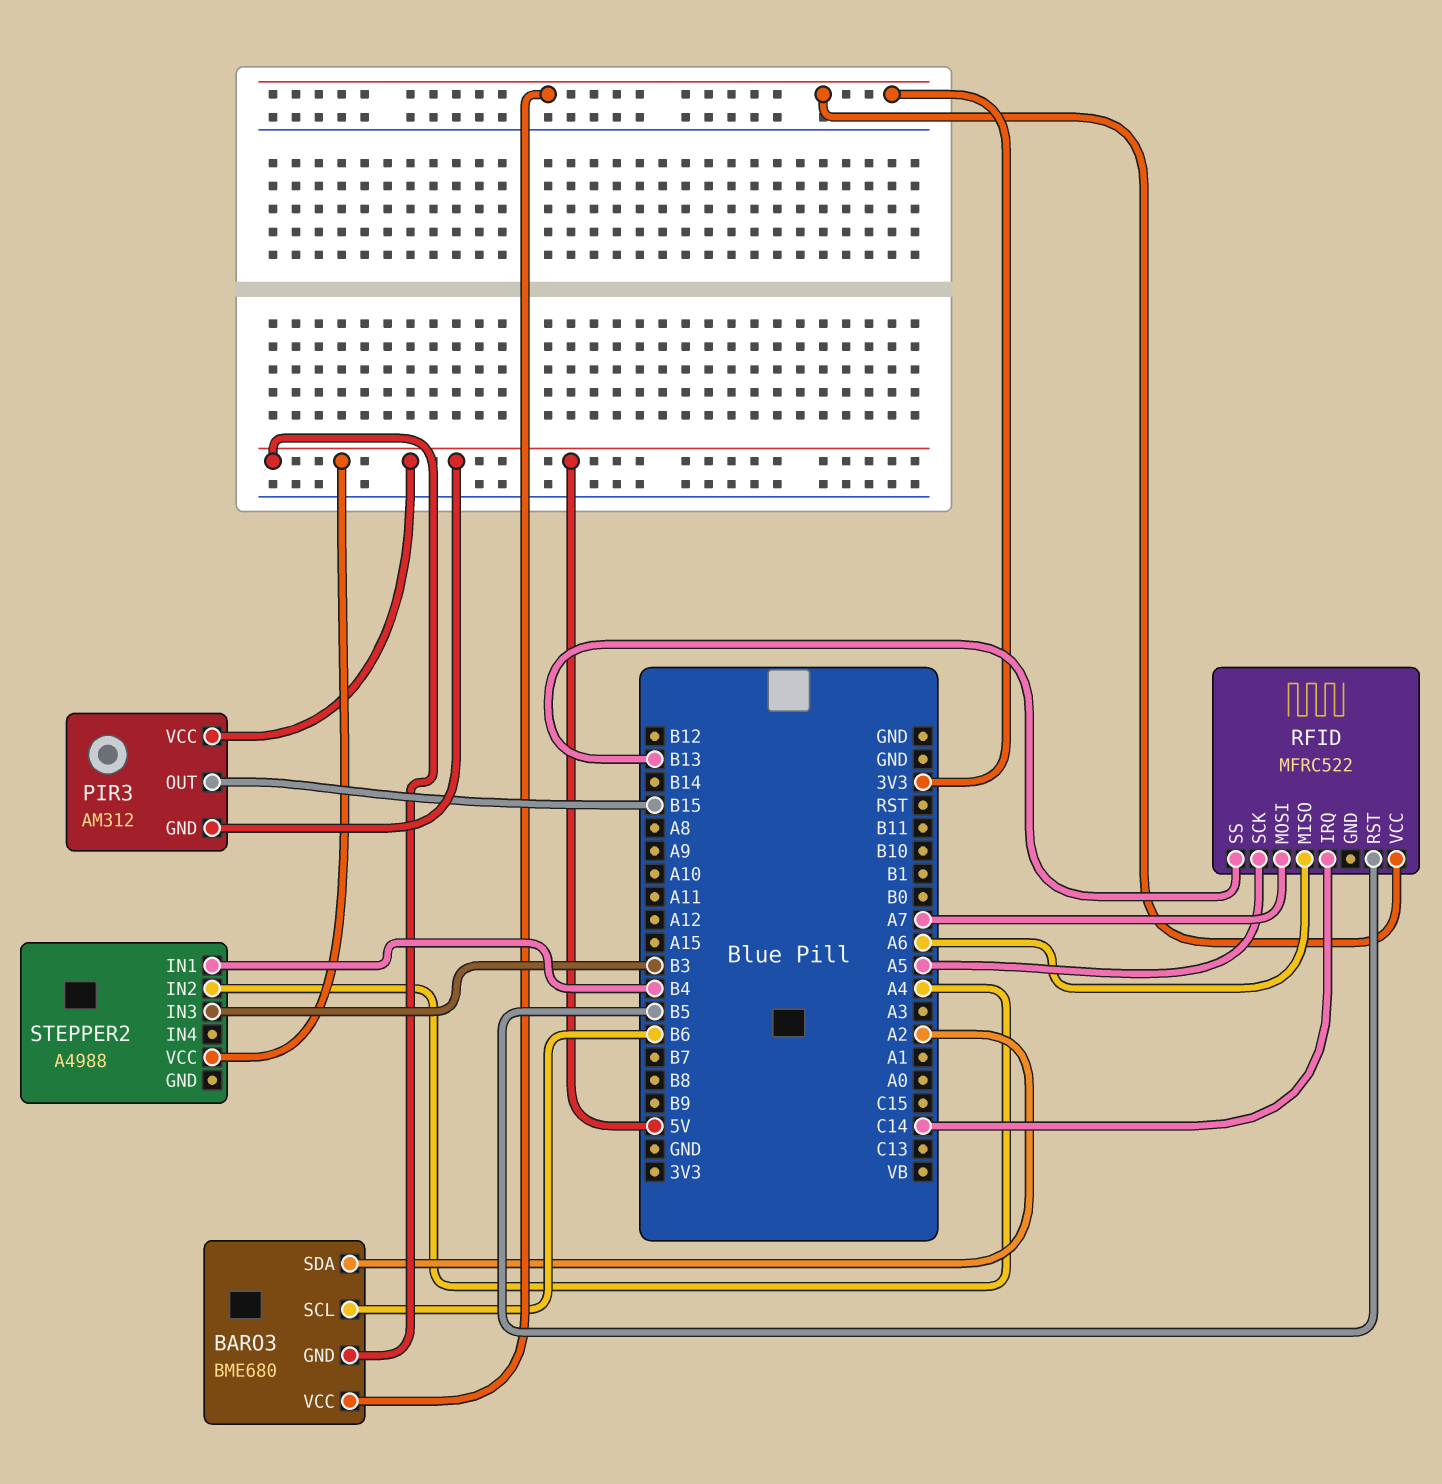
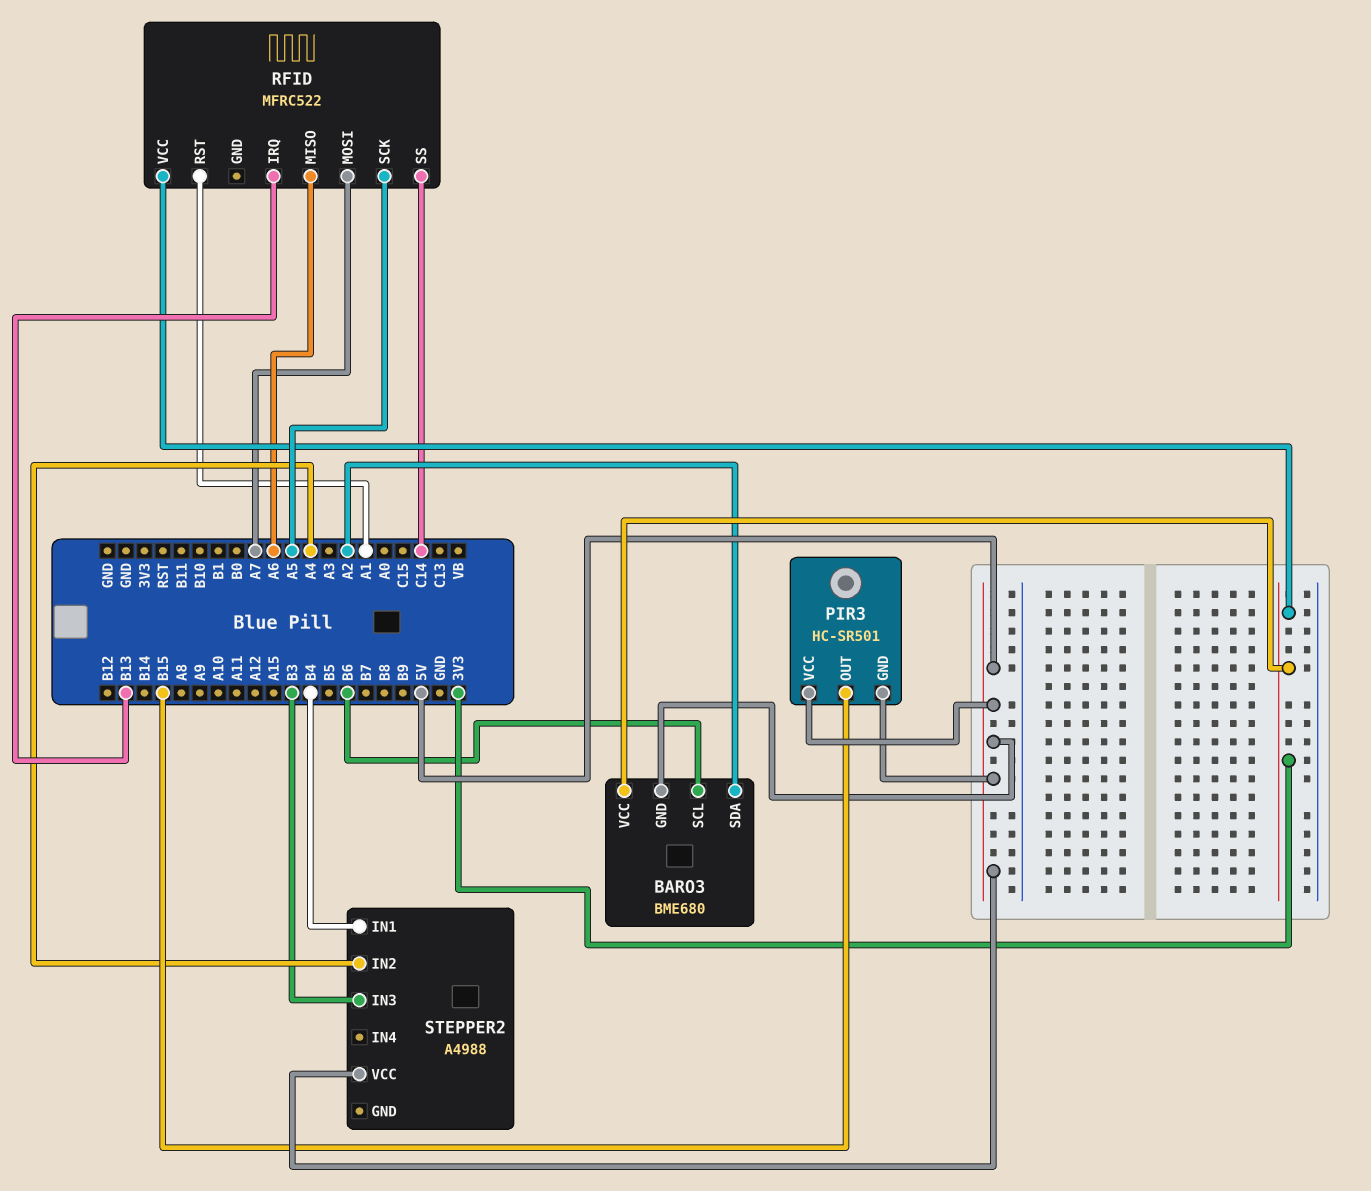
PIR3: AM312 -> HC-SR501
RFID pin IRQ: C14 -> B13
RFID pin RST: B5 -> A1
RFID pin SS: B13 -> C14

